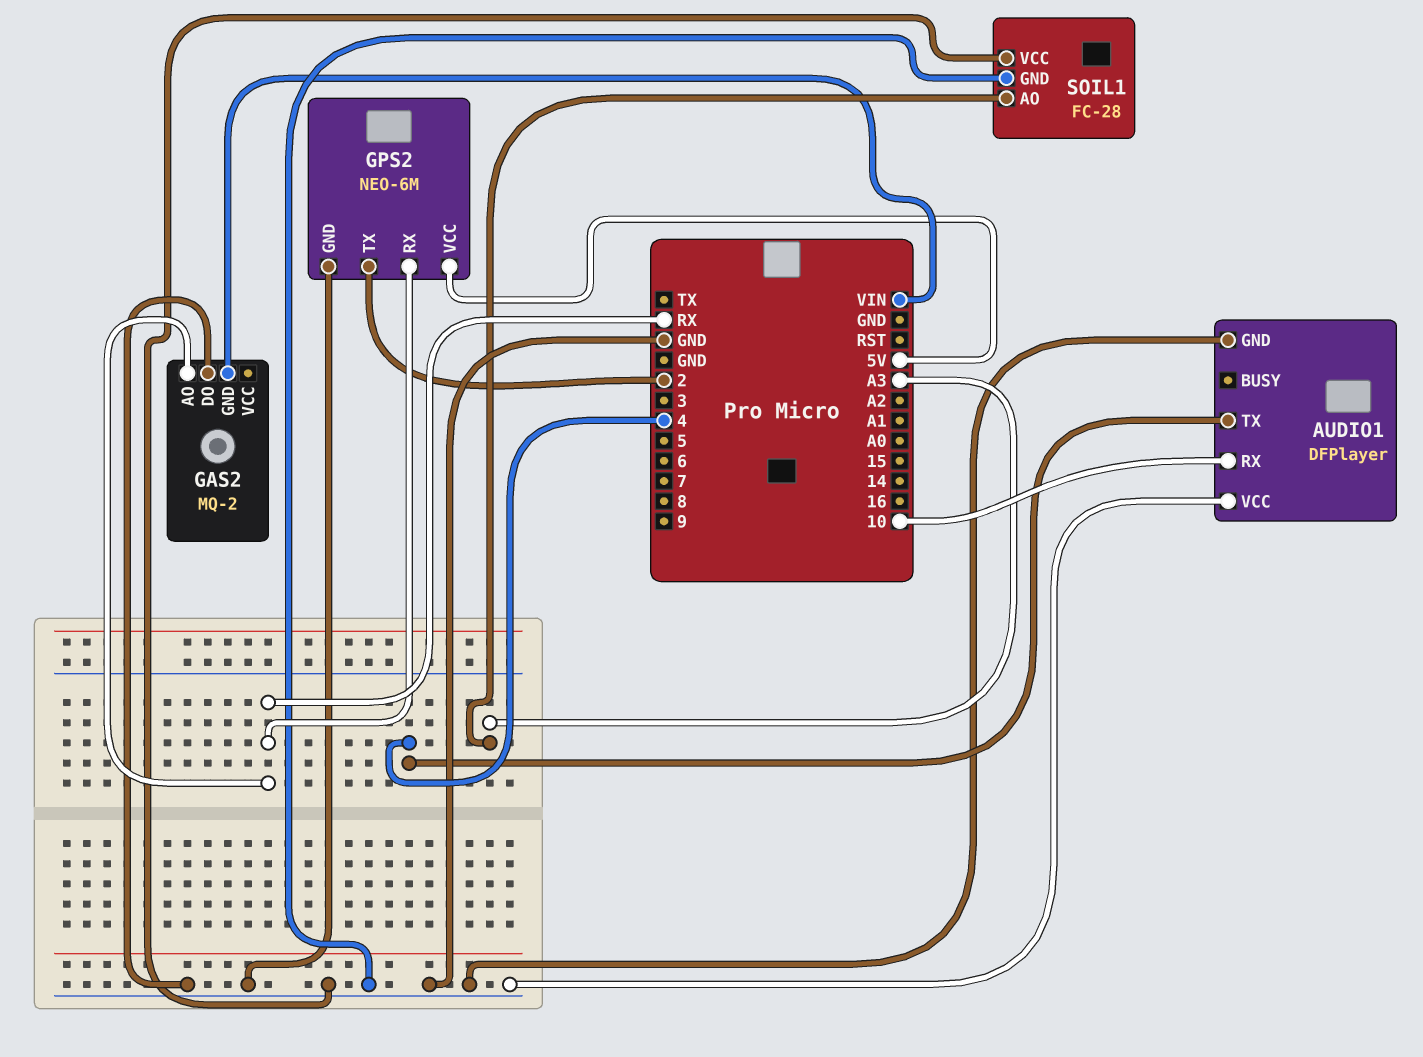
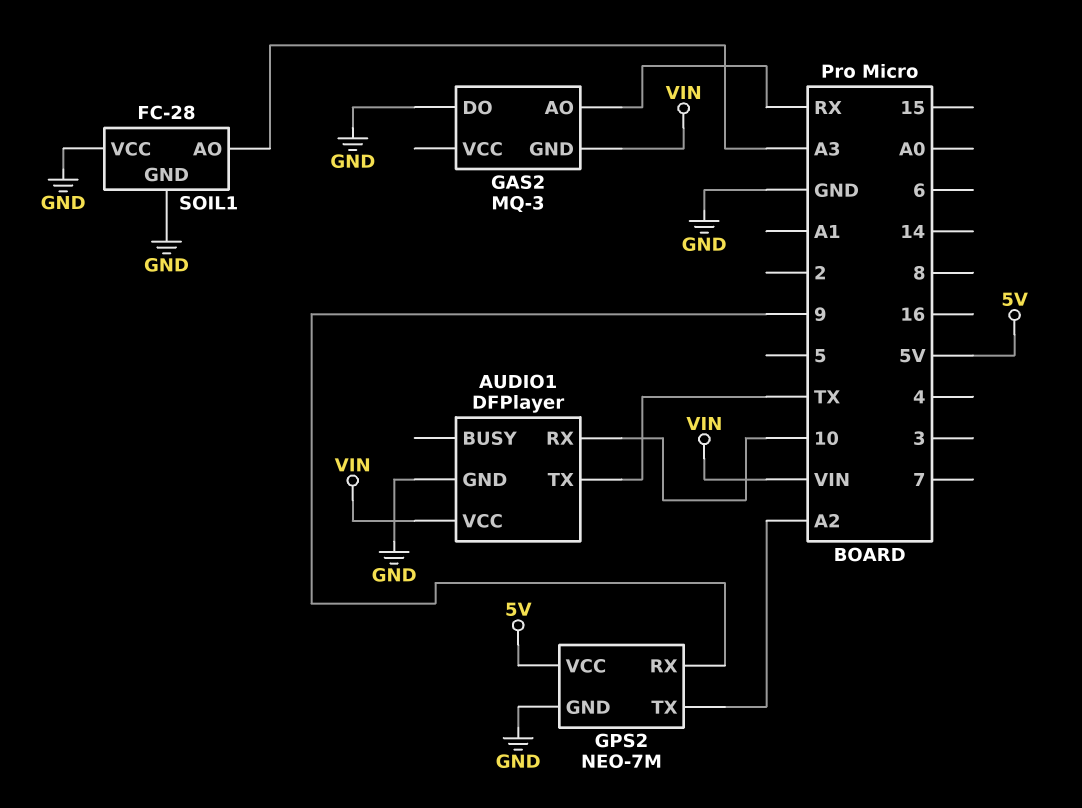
AUDIO1 pin TX: 4 -> TX
AUDIO1 pin VCC: GND -> VIN
GAS2: MQ-2 -> MQ-3
GPS2: NEO-6M -> NEO-7M
GPS2 pin RX: RX -> 9
GPS2 pin TX: 2 -> A2

